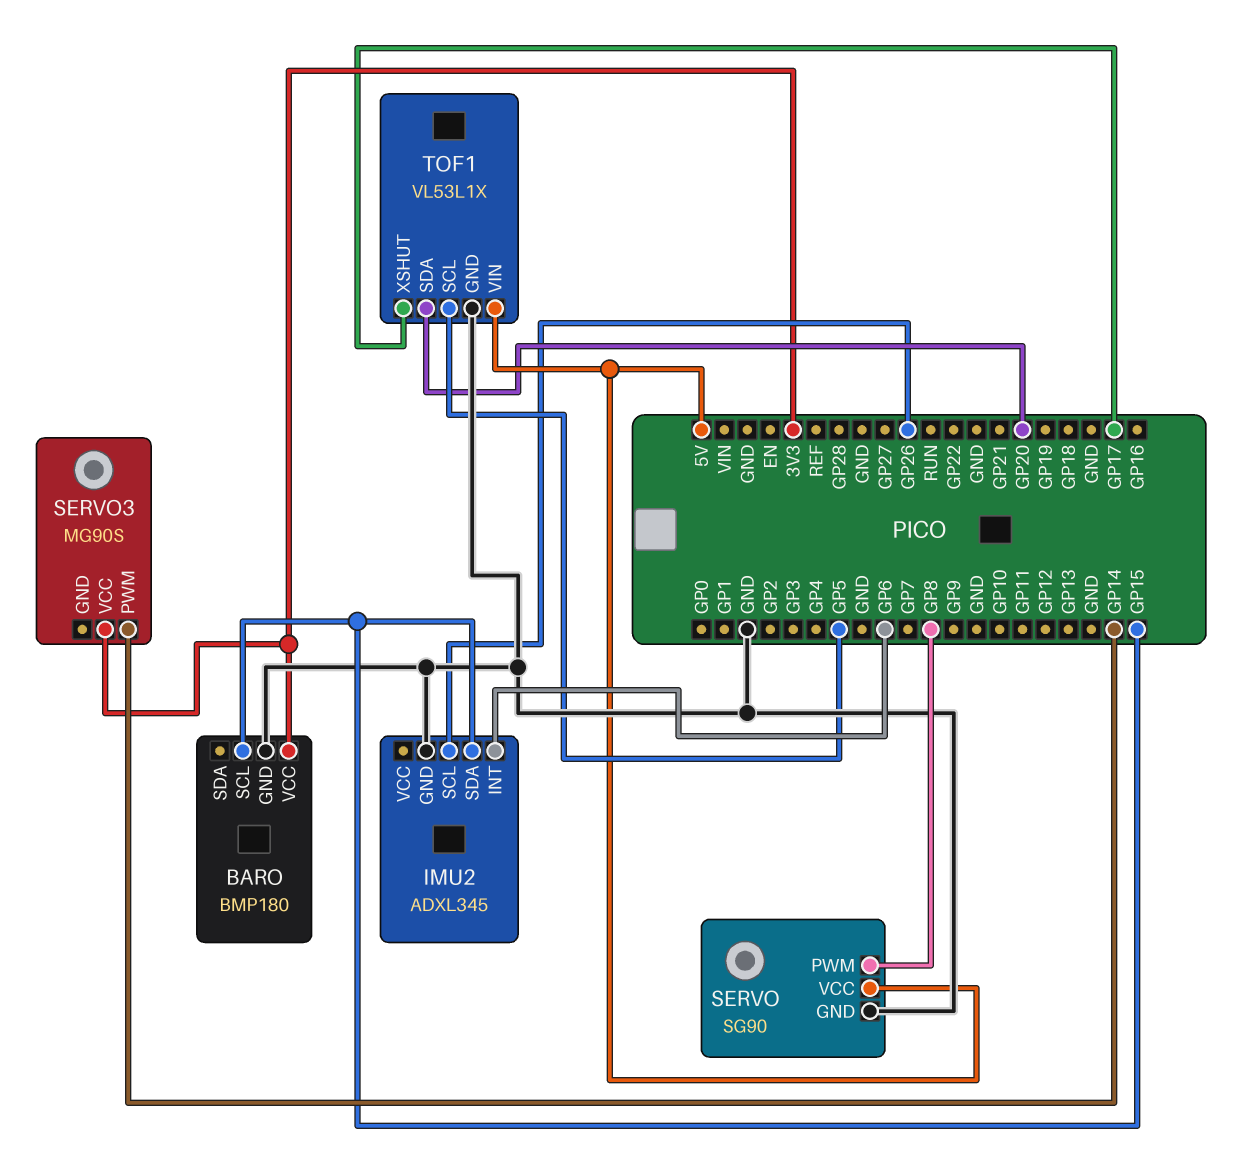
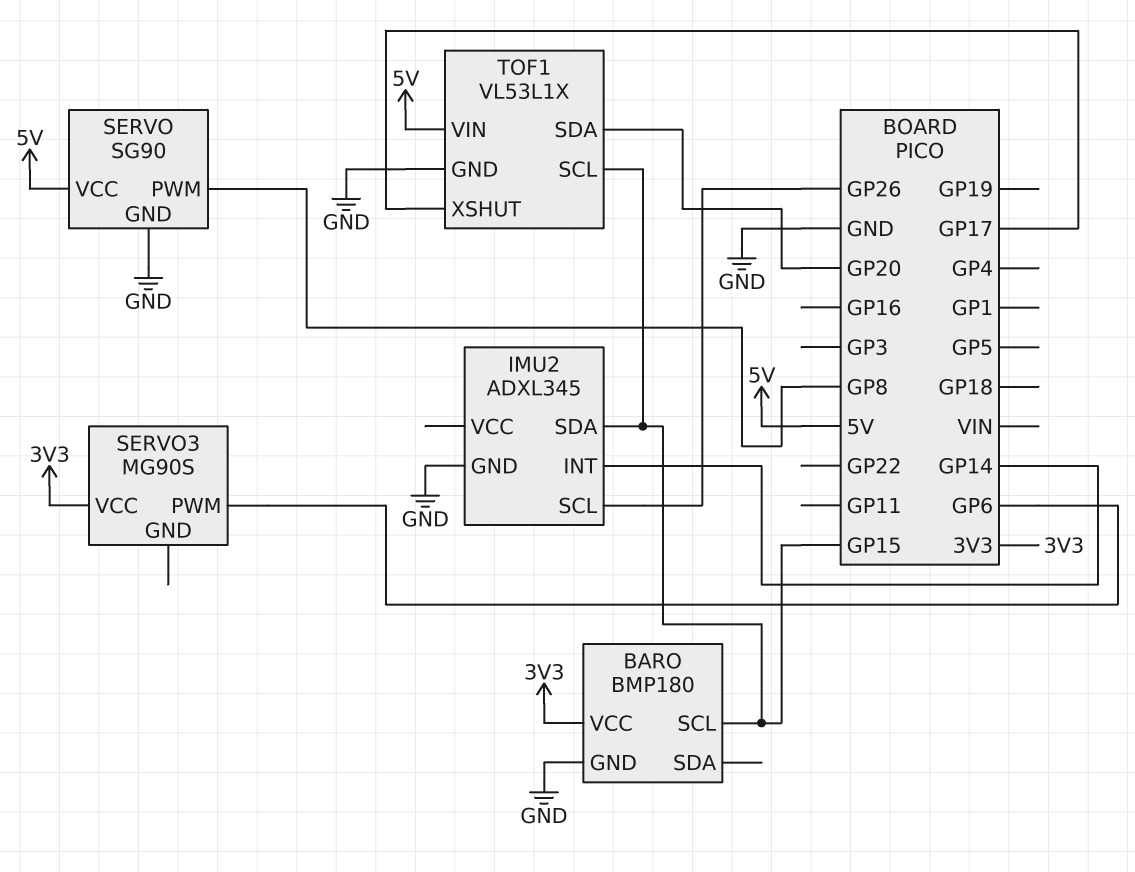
IMU2 pin INT: GP6 -> GP14
SERVO3 pin PWM: GP14 -> GP6
TOF1 pin SCL: GP5 -> GP15

